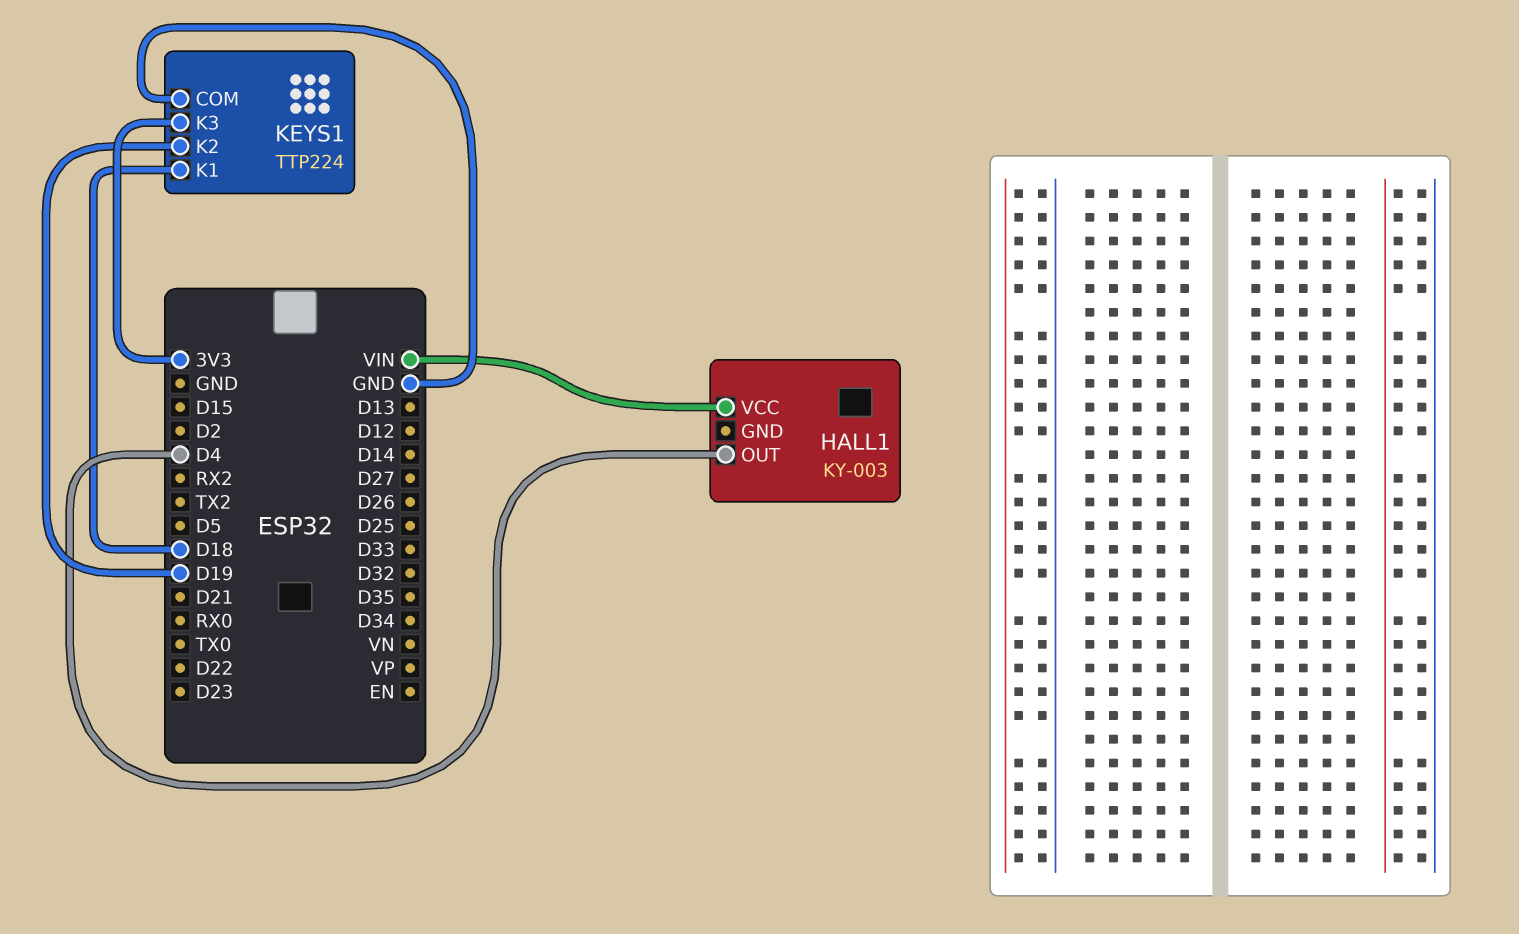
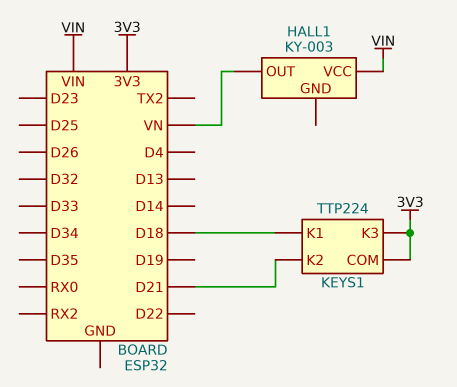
HALL1 pin OUT: D4 -> VN
KEYS1 pin COM: GND -> 3V3
KEYS1 pin K2: D19 -> D21

